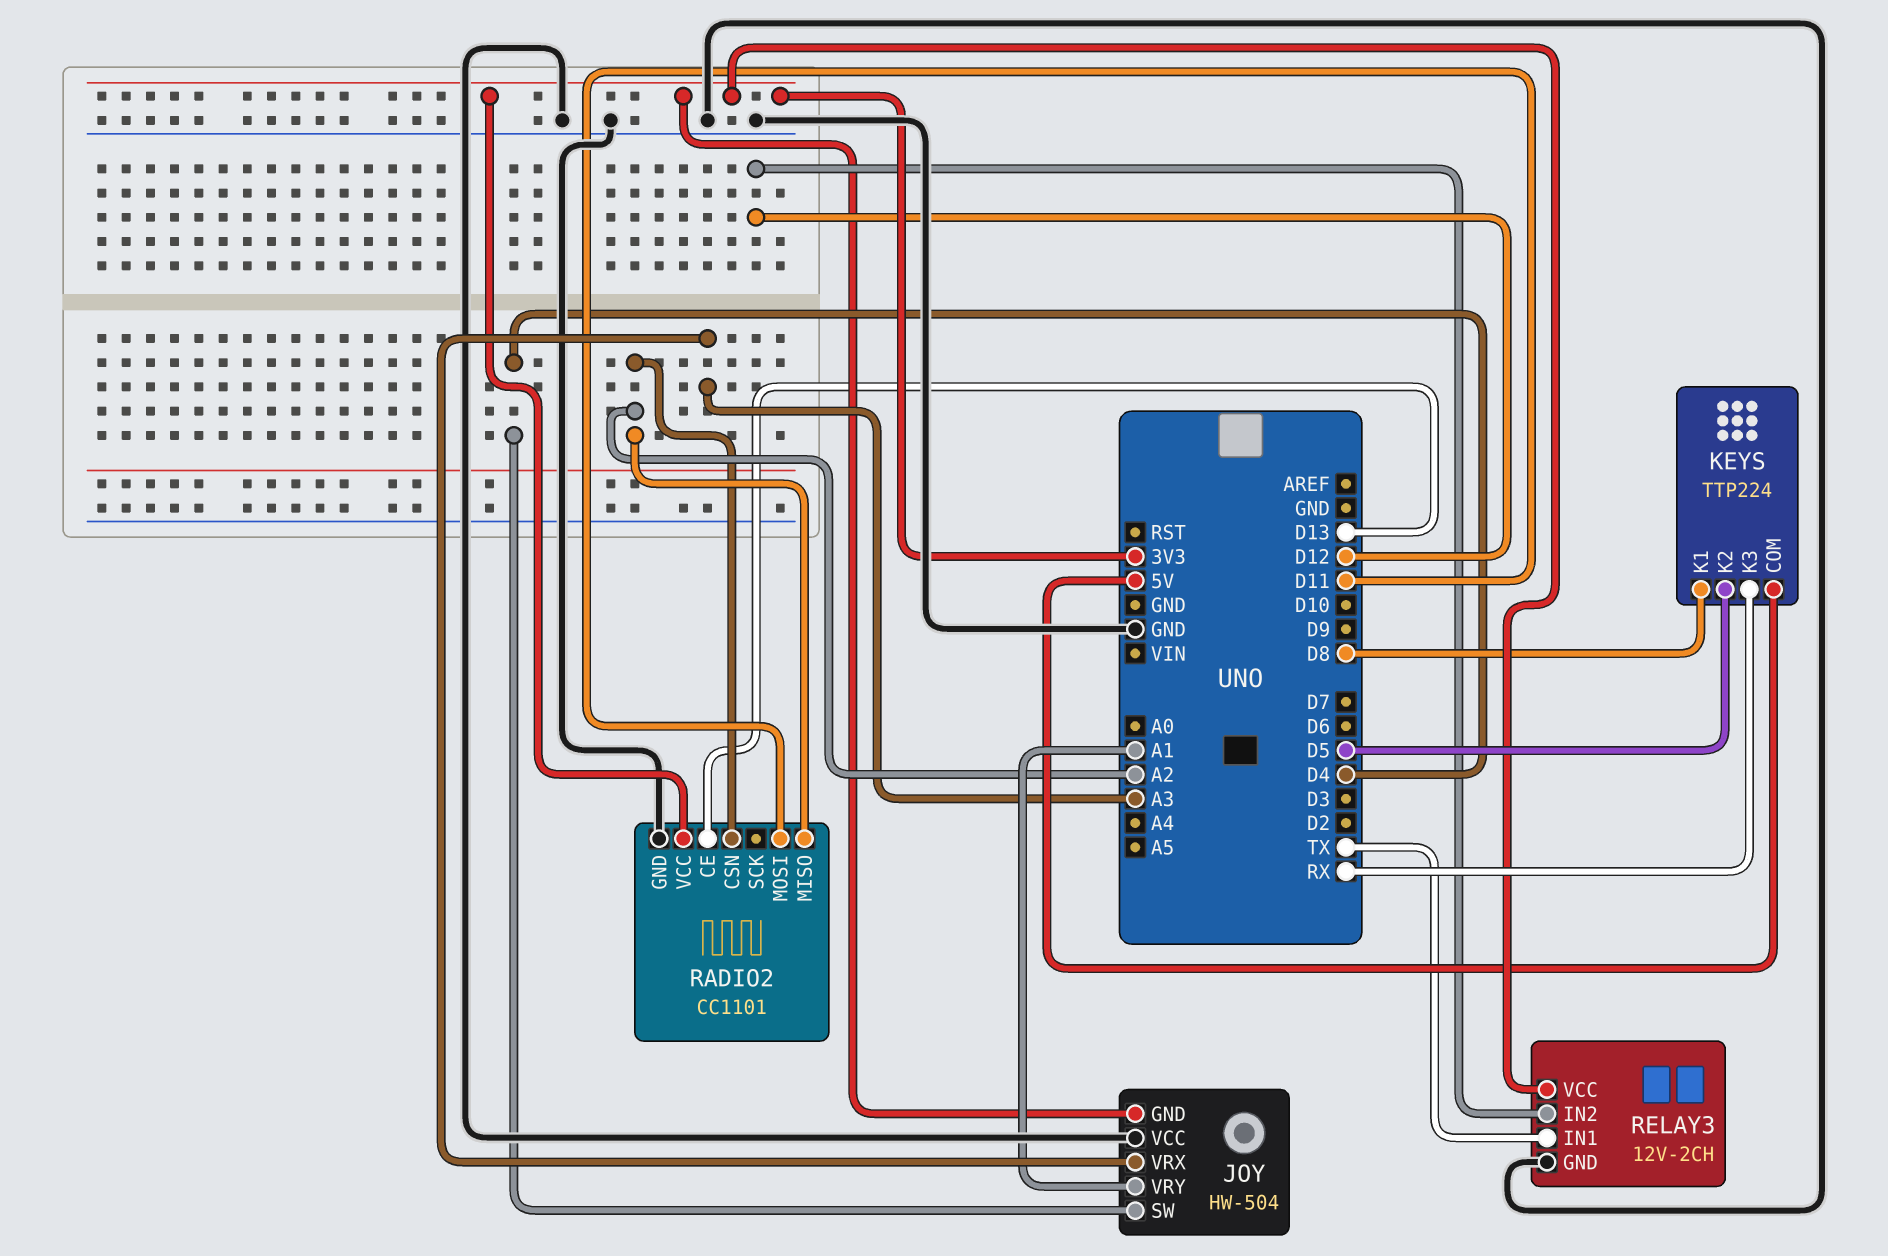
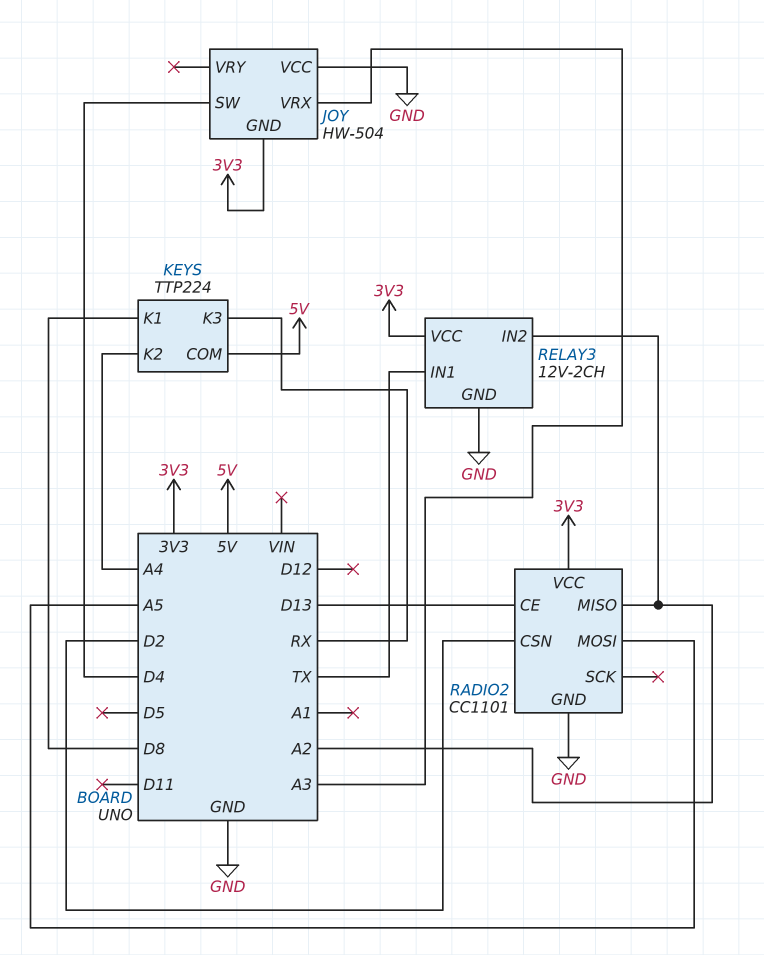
JOY pin VRY: A1 -> none
KEYS pin K2: D5 -> A4
RADIO2 pin CSN: A2 -> D2
RADIO2 pin MOSI: D11 -> A5
RELAY3 pin IN2: D12 -> A2

